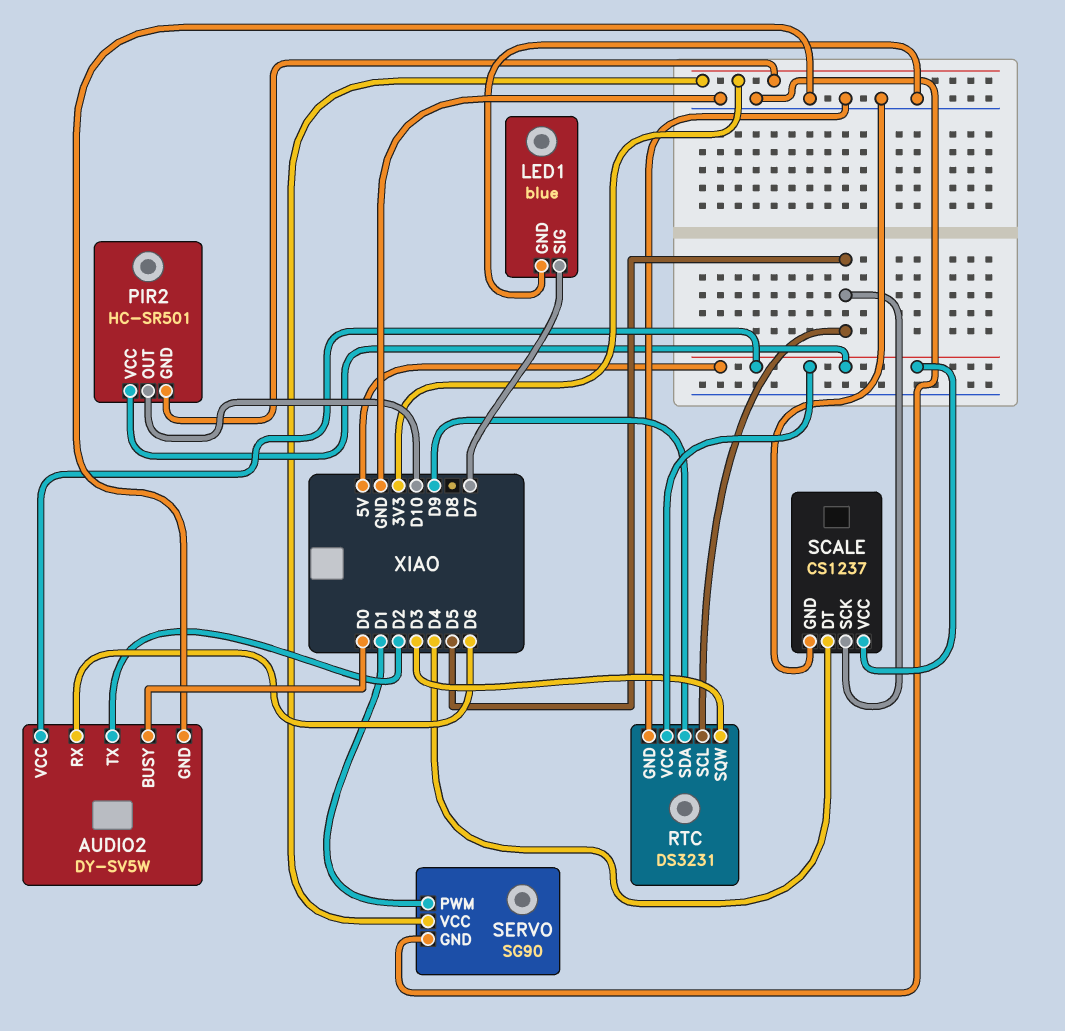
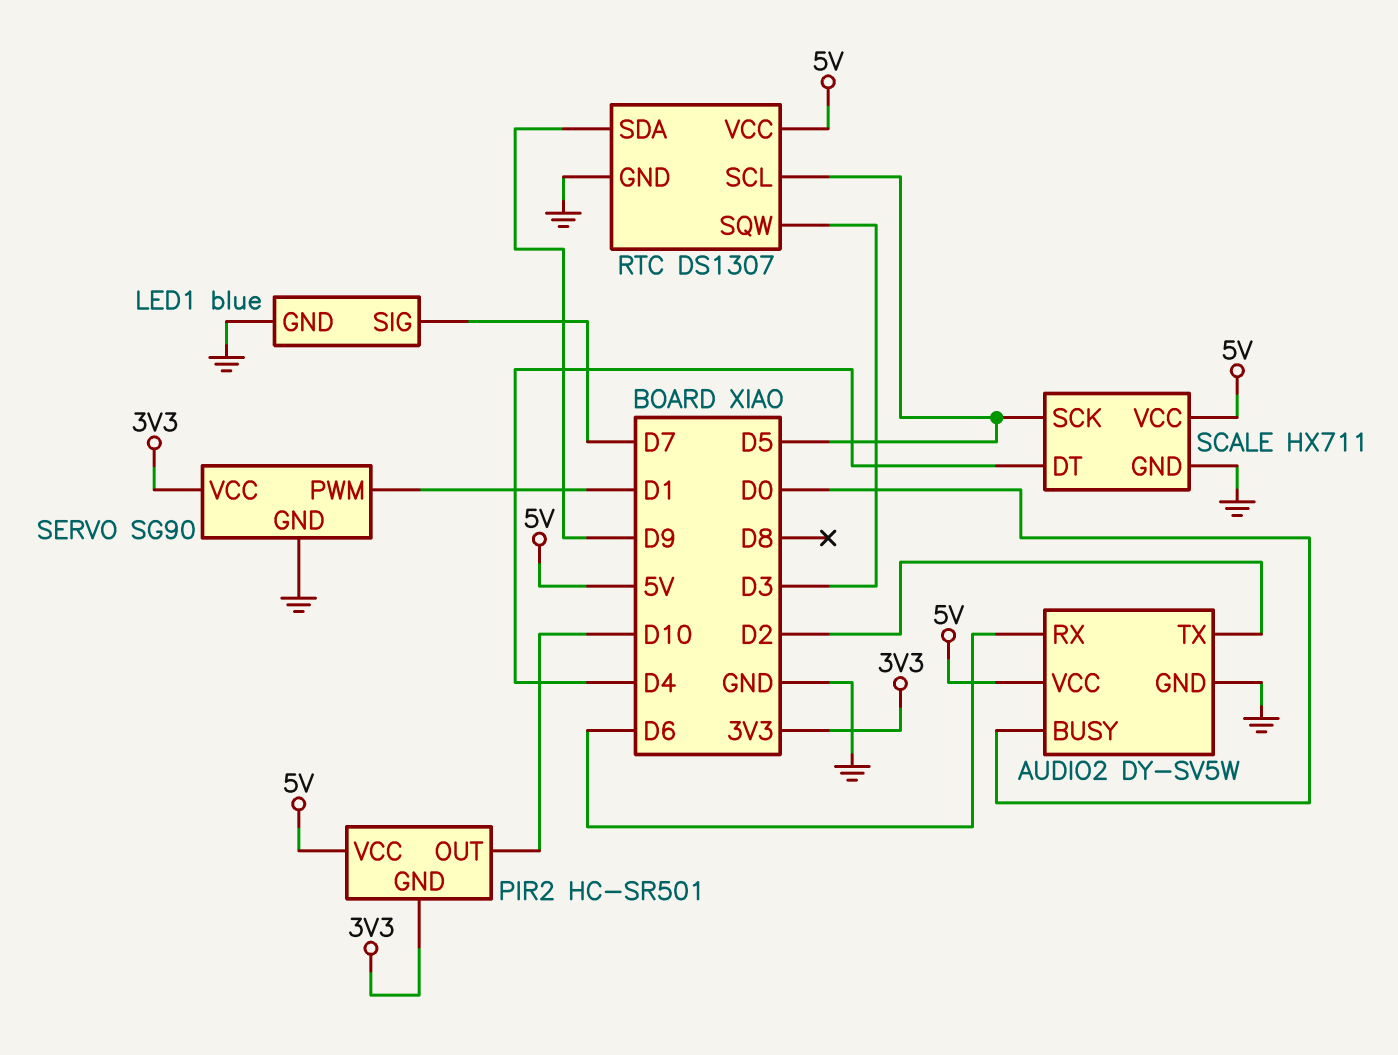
RTC: DS3231 -> DS1307
SCALE: CS1237 -> HX711

